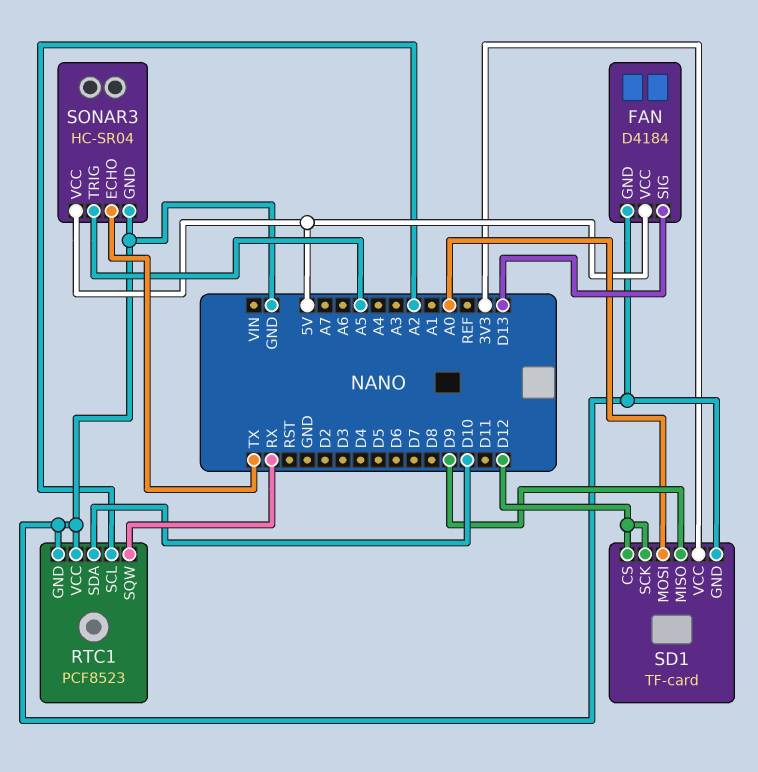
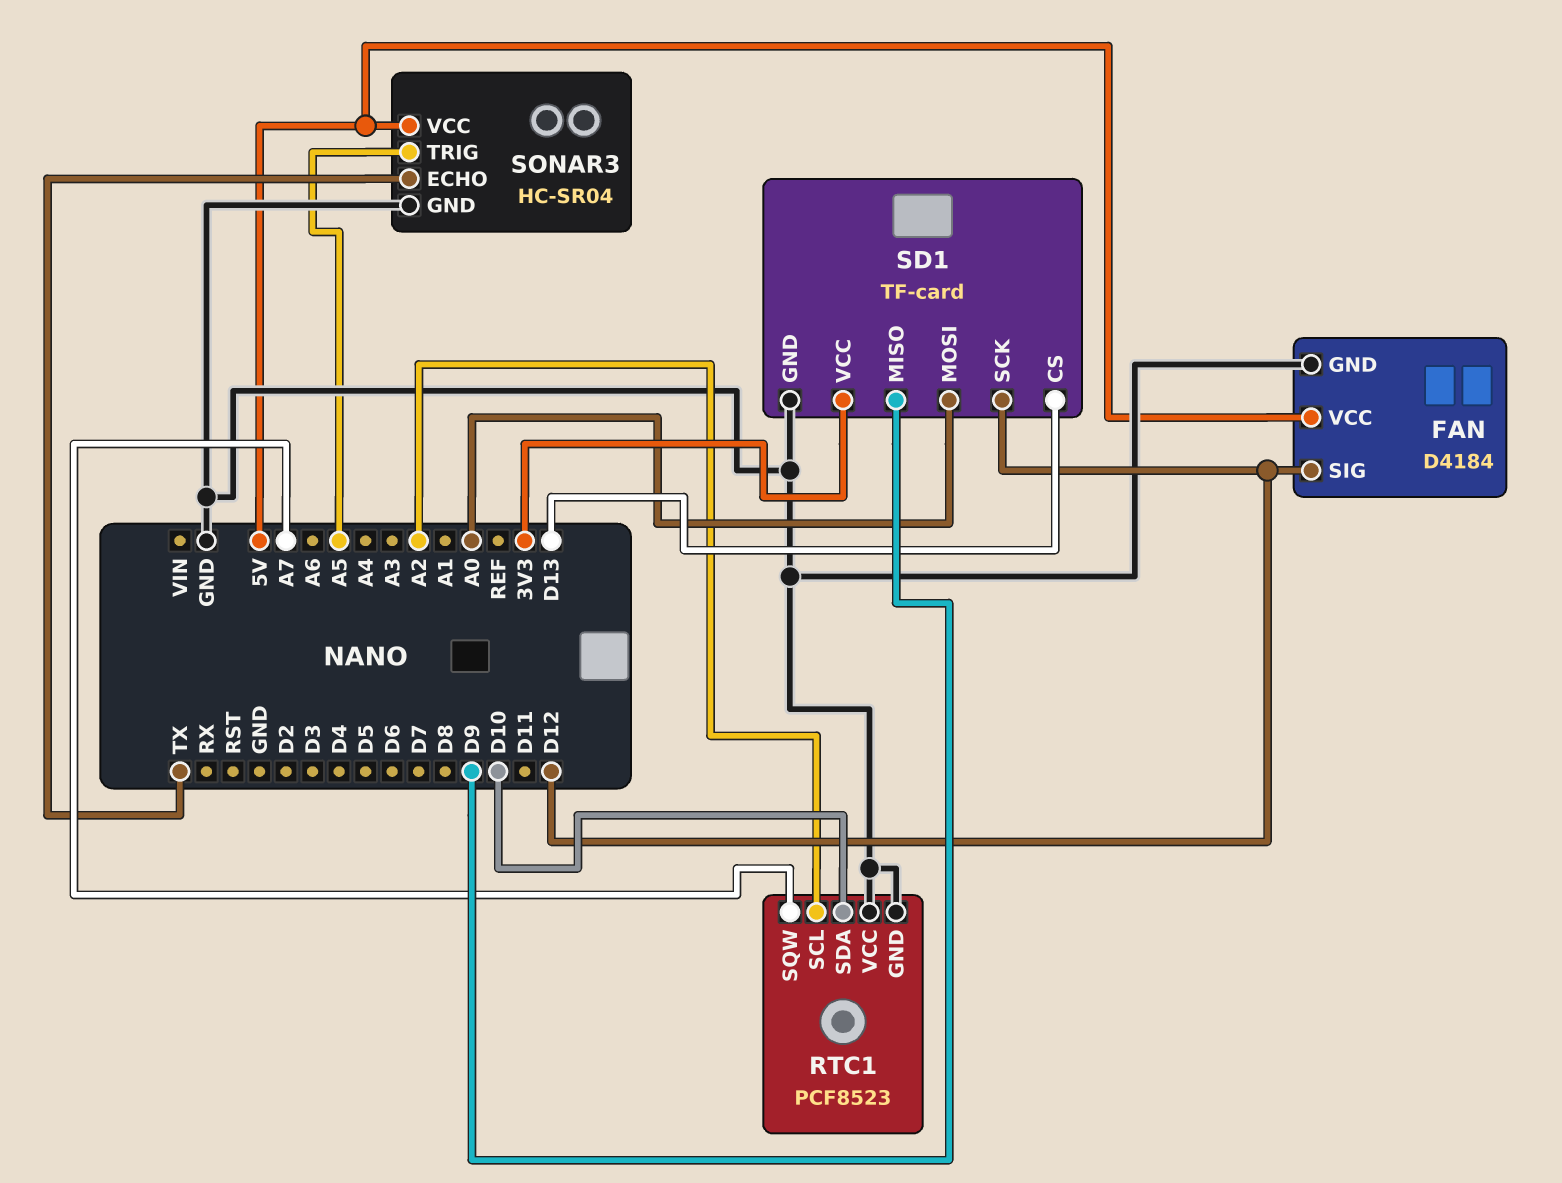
FAN pin SIG: D13 -> D12
RTC1 pin SQW: RX -> A7
SD1 pin CS: D12 -> D13

